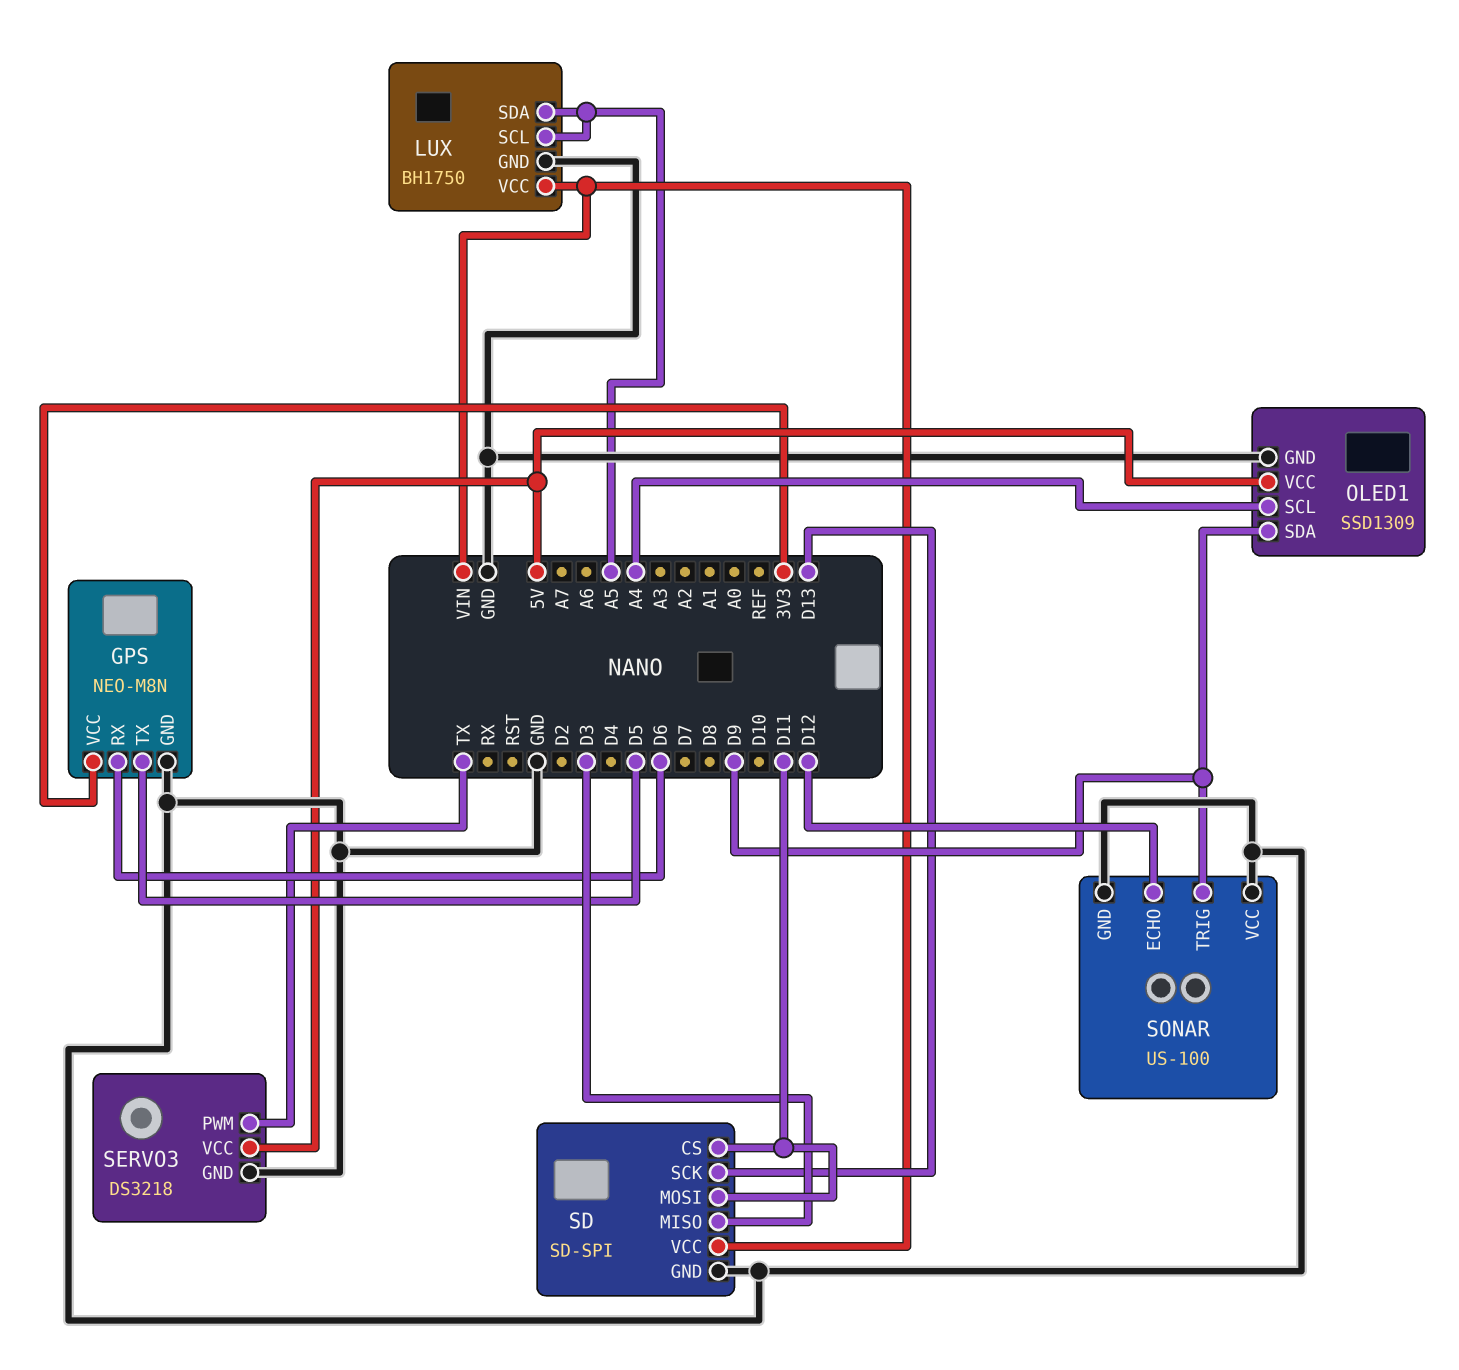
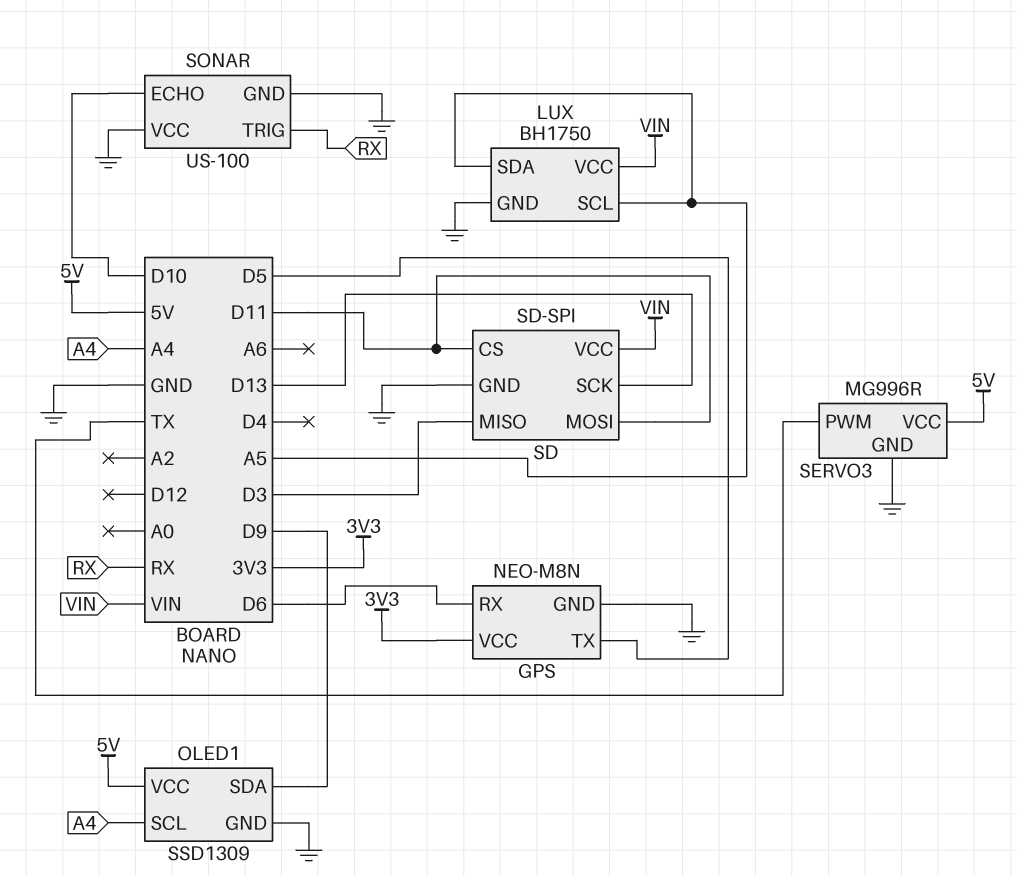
SERVO3: DS3218 -> MG996R
SONAR pin ECHO: D12 -> D10
SONAR pin TRIG: D9 -> RX

